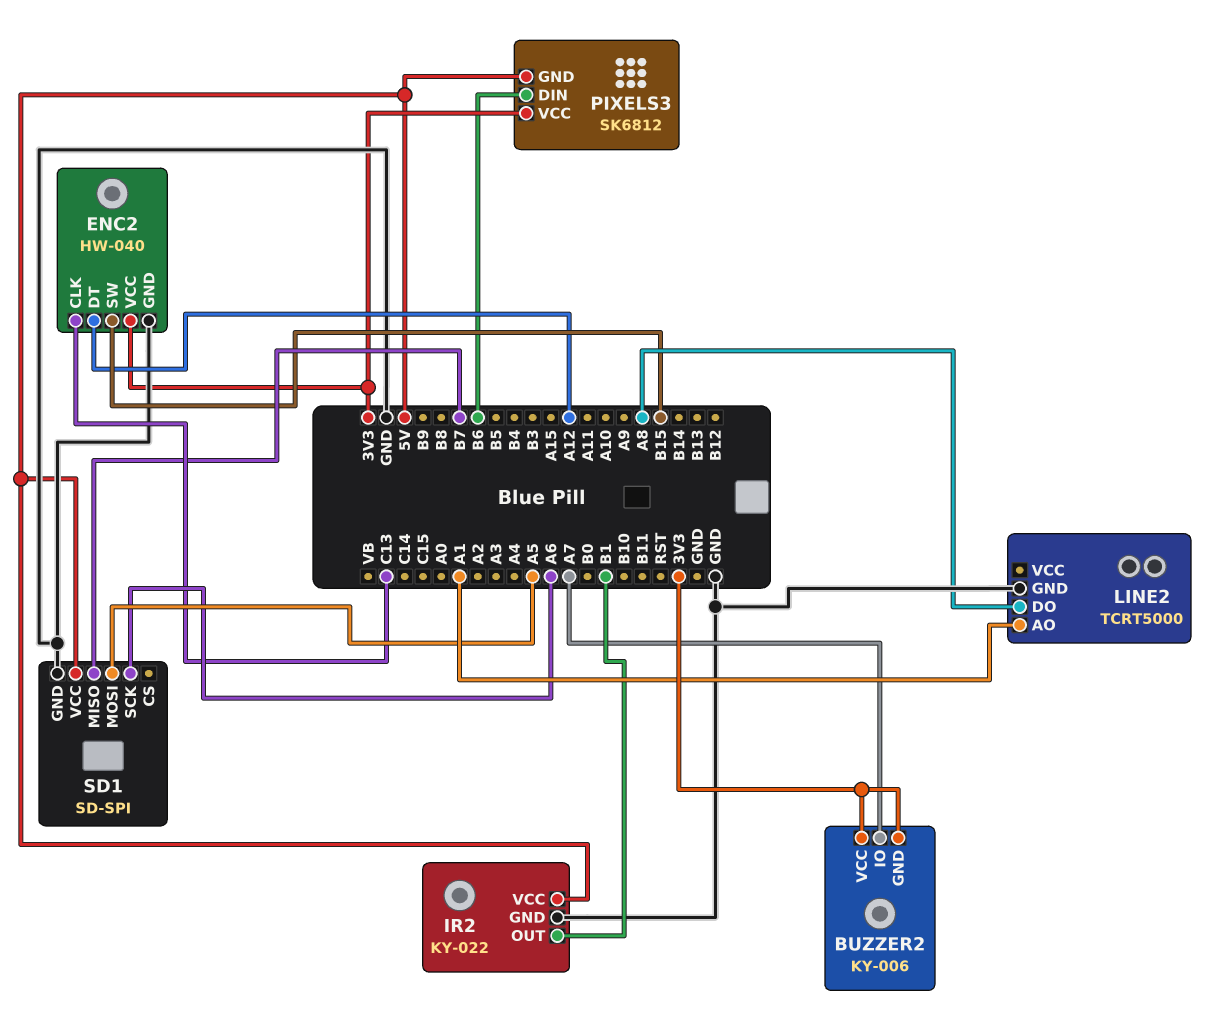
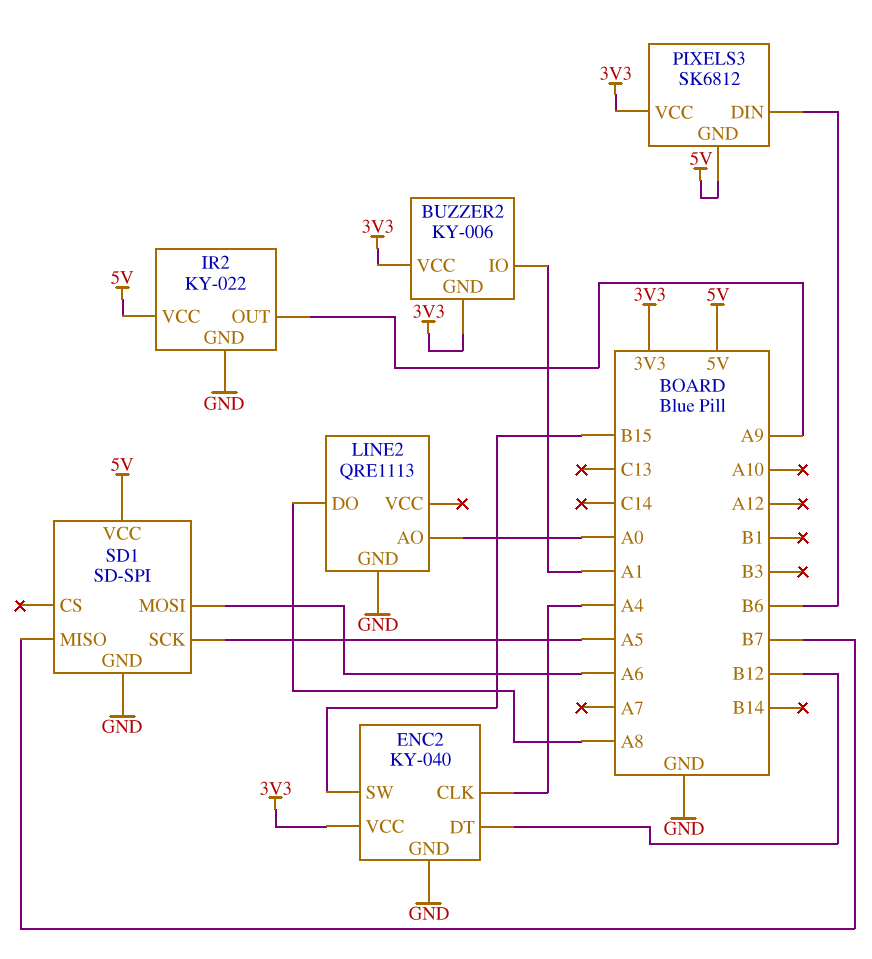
BUZZER2 pin IO: A7 -> A1
ENC2: HW-040 -> KY-040
ENC2 pin CLK: C13 -> A4
ENC2 pin DT: A12 -> B12
IR2 pin OUT: B1 -> A9
LINE2: TCRT5000 -> QRE1113
LINE2 pin AO: A1 -> A0
SD1 pin MOSI: A5 -> A6
SD1 pin SCK: A6 -> A5

